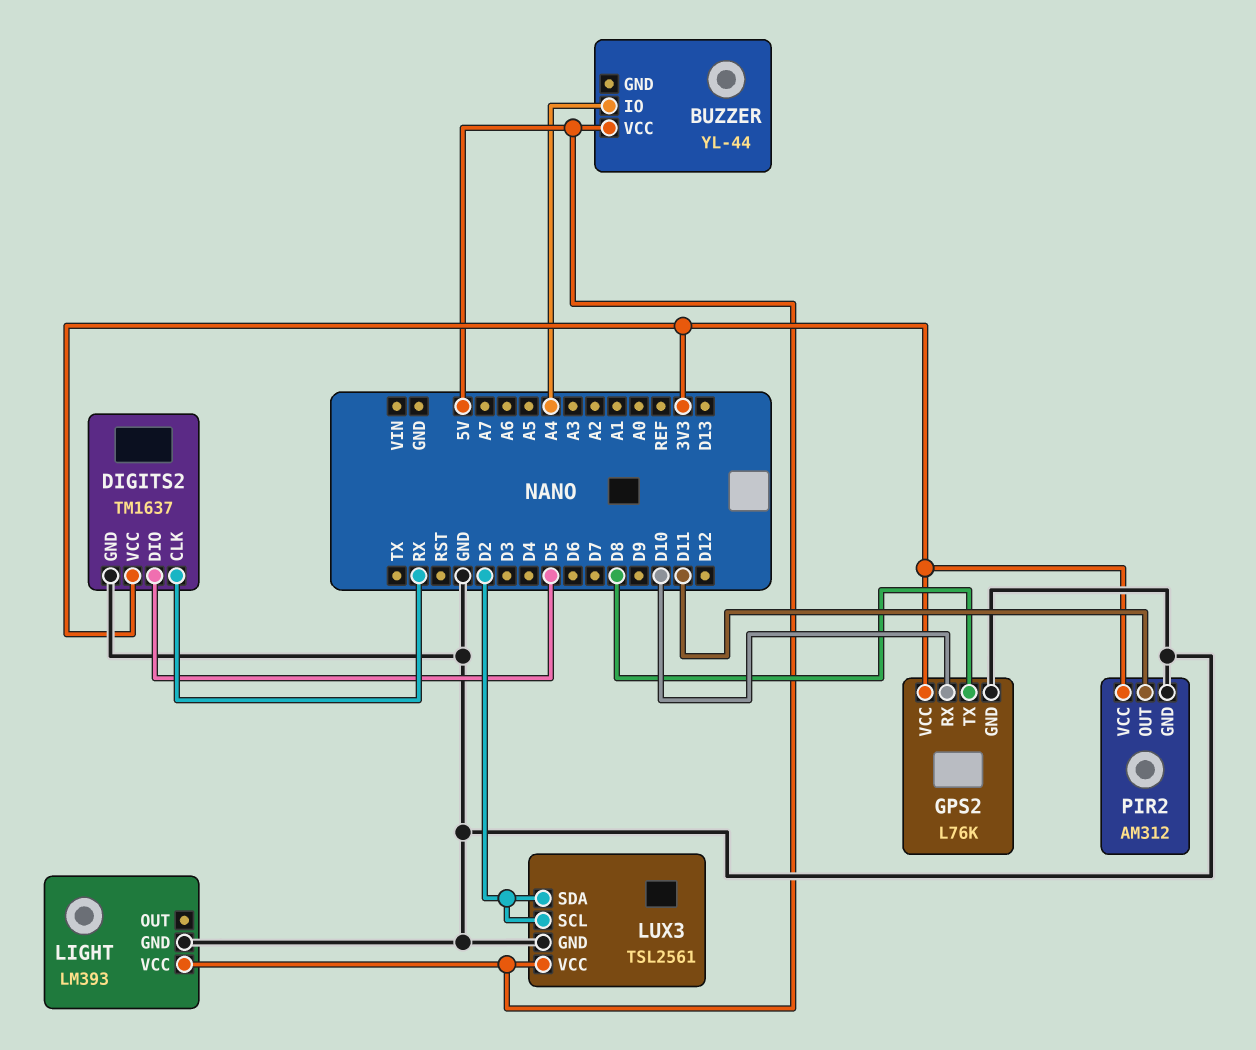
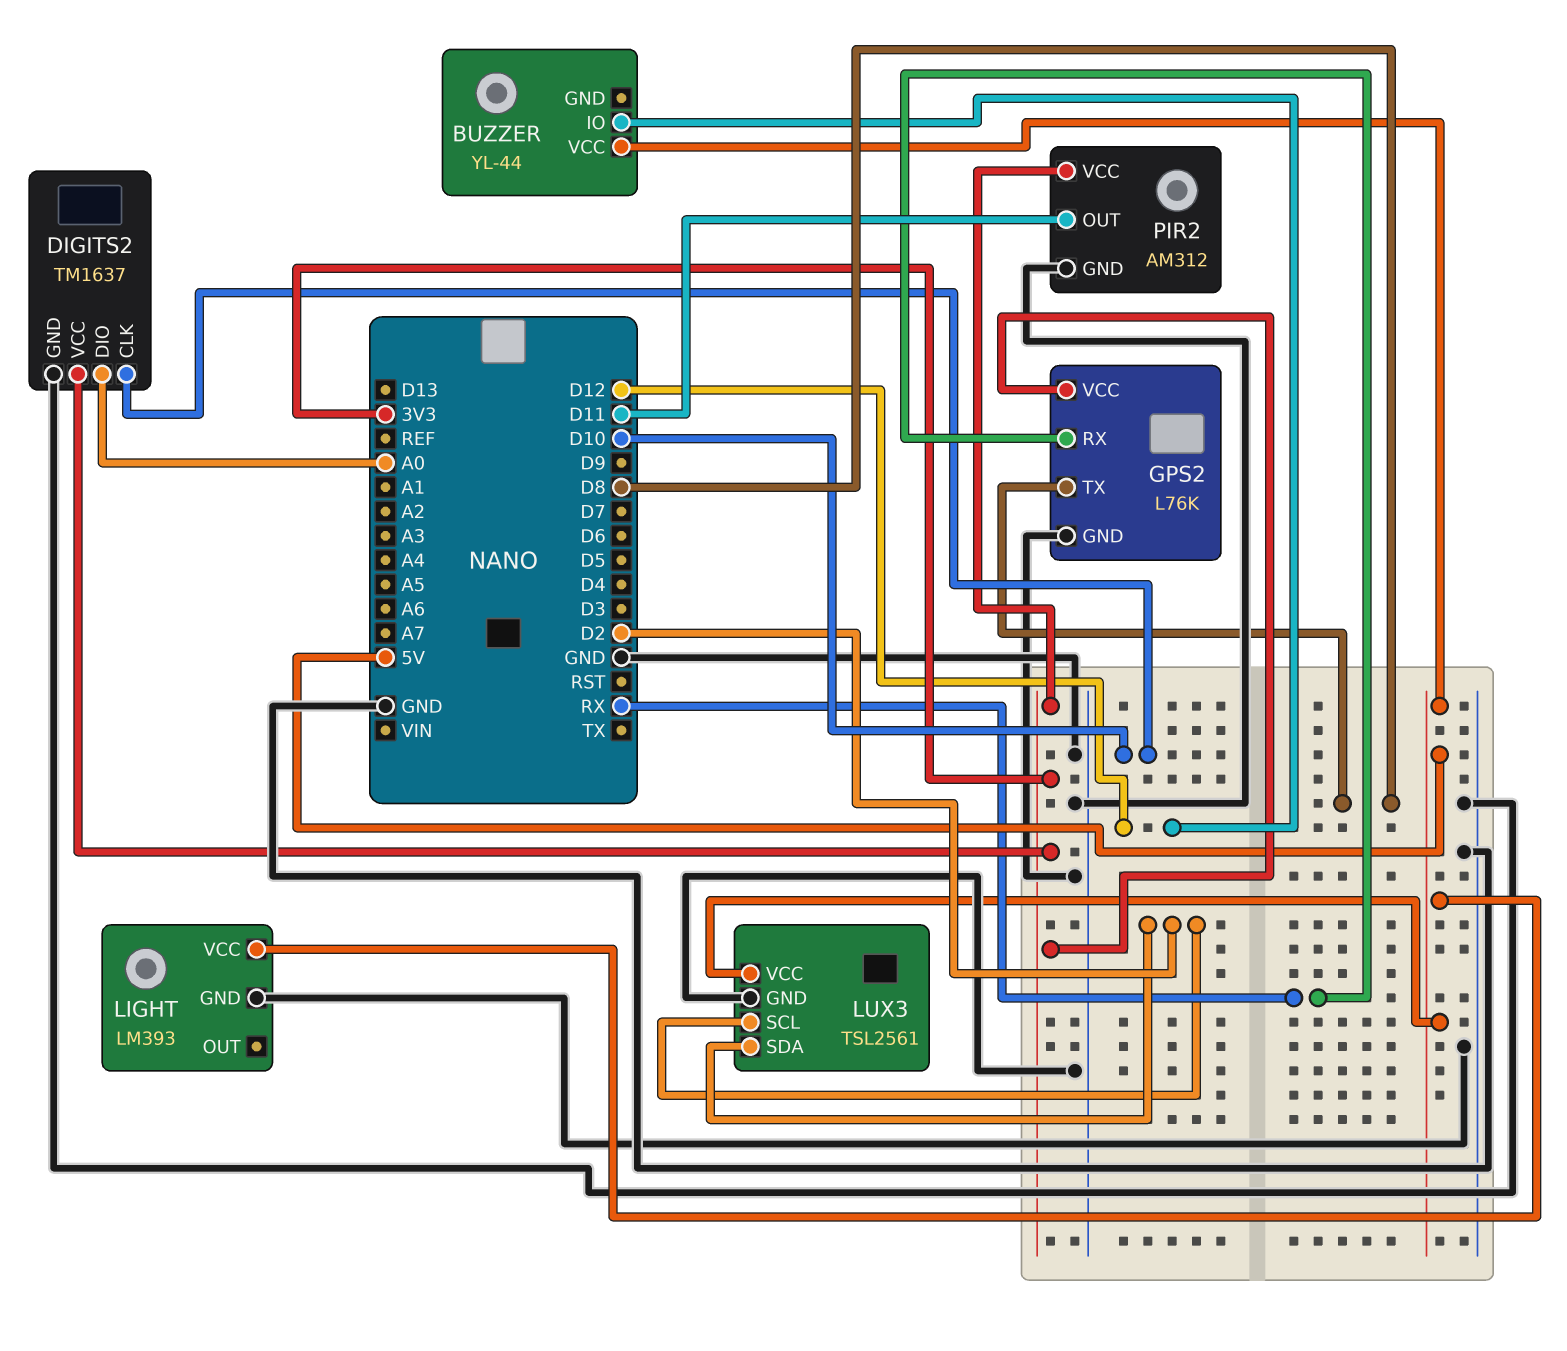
BUZZER pin IO: A4 -> D12
DIGITS2 pin CLK: RX -> D10
DIGITS2 pin DIO: D5 -> A0
GPS2 pin RX: D10 -> RX

